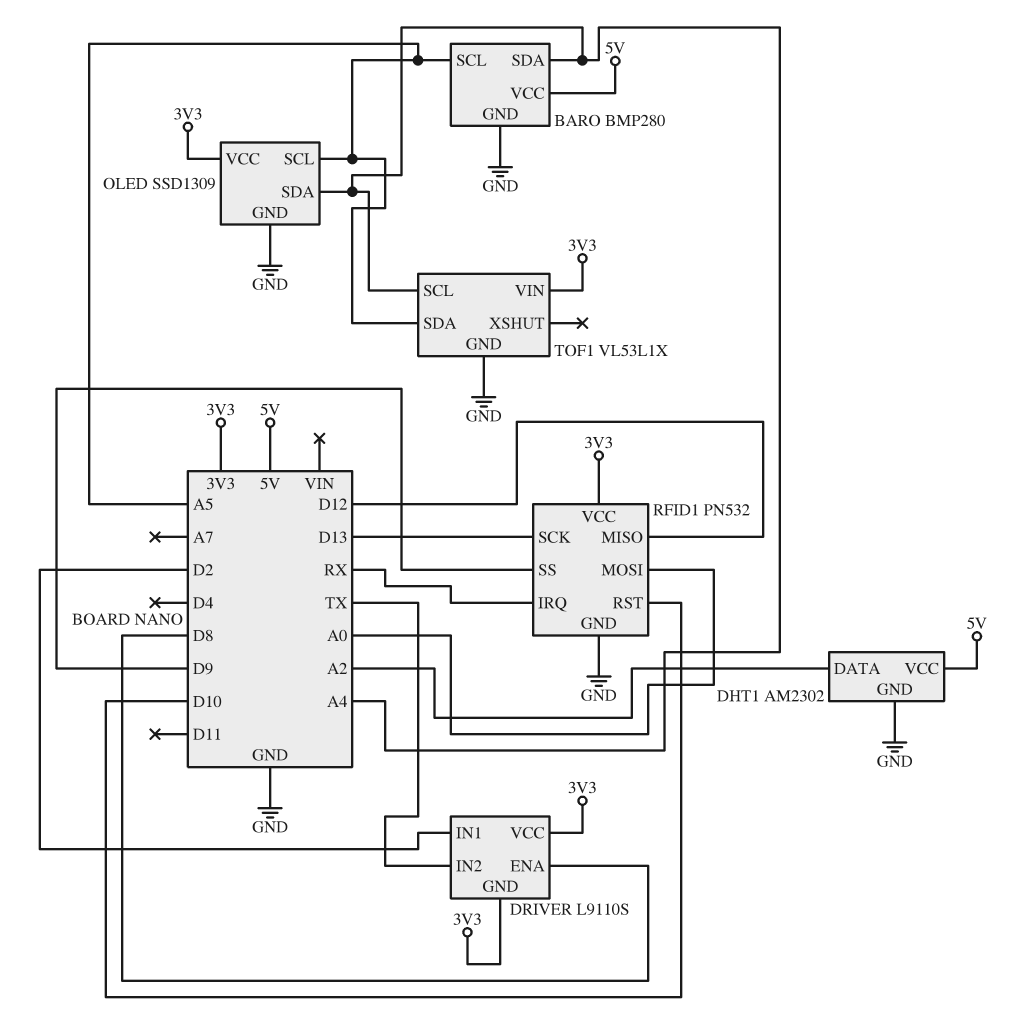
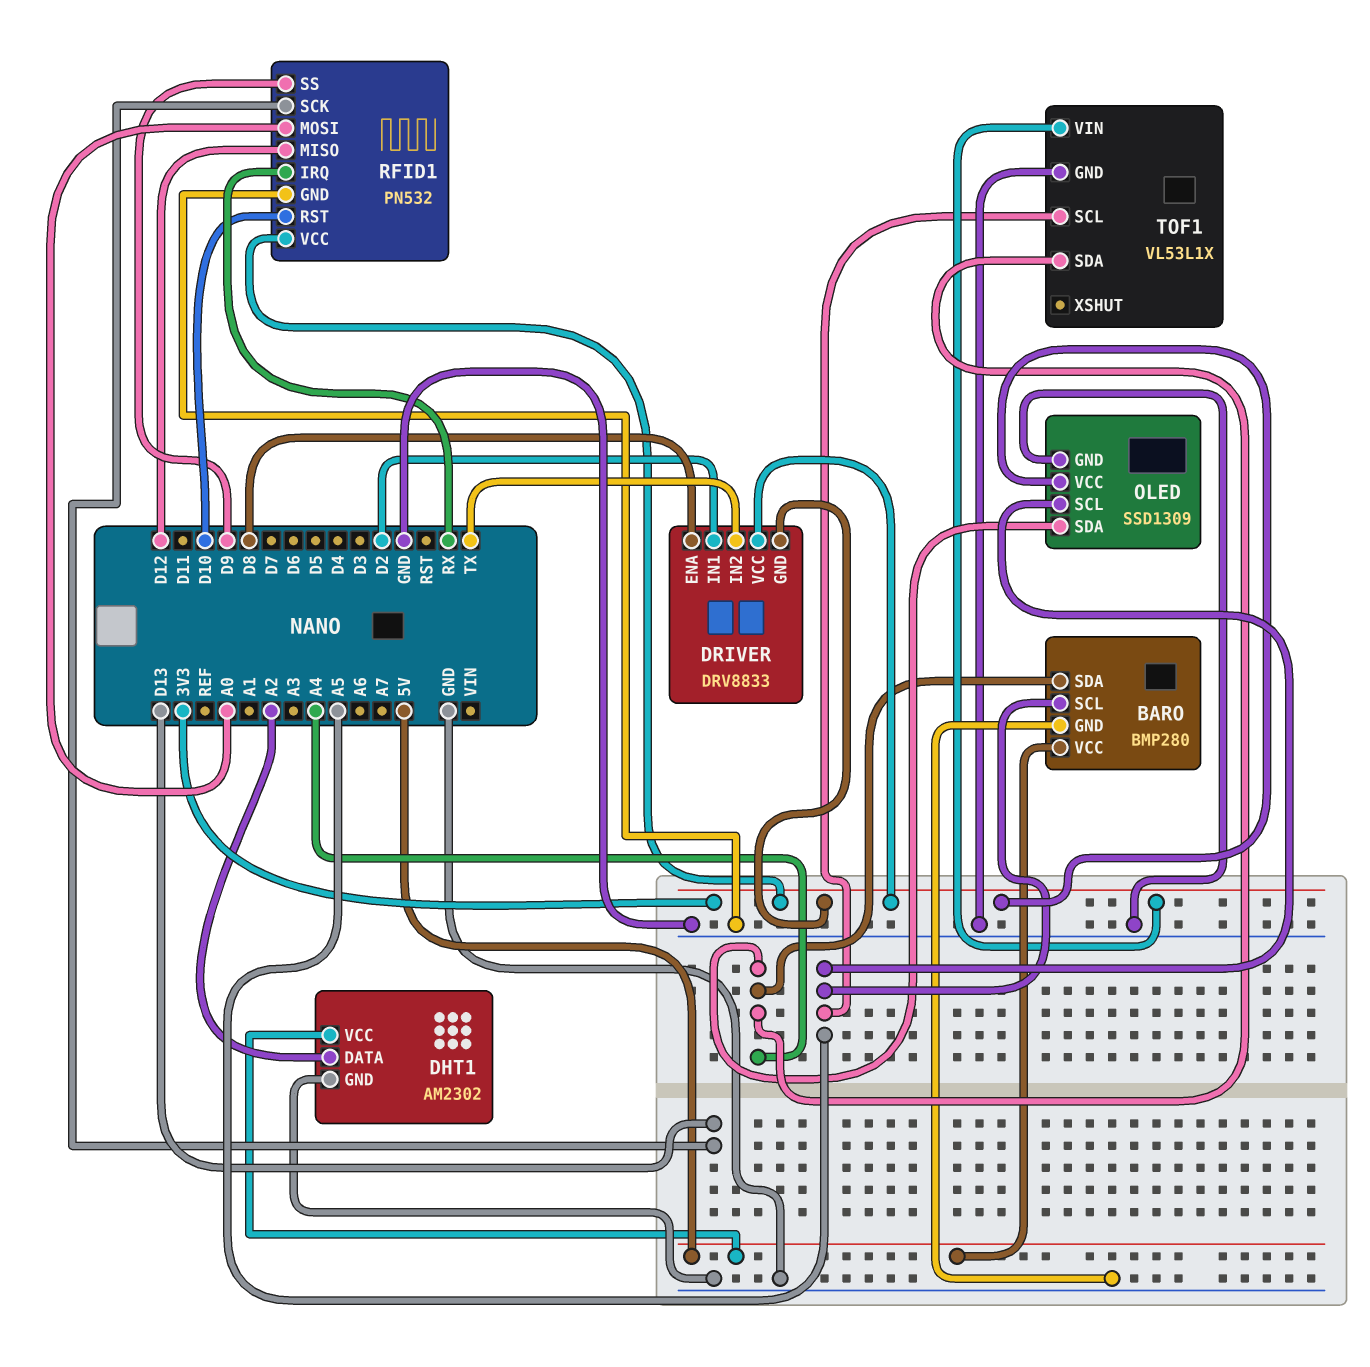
DRIVER: L9110S -> DRV8833
TOF1 pin SCL: A4 -> A5
TOF1 pin SDA: A5 -> A4

